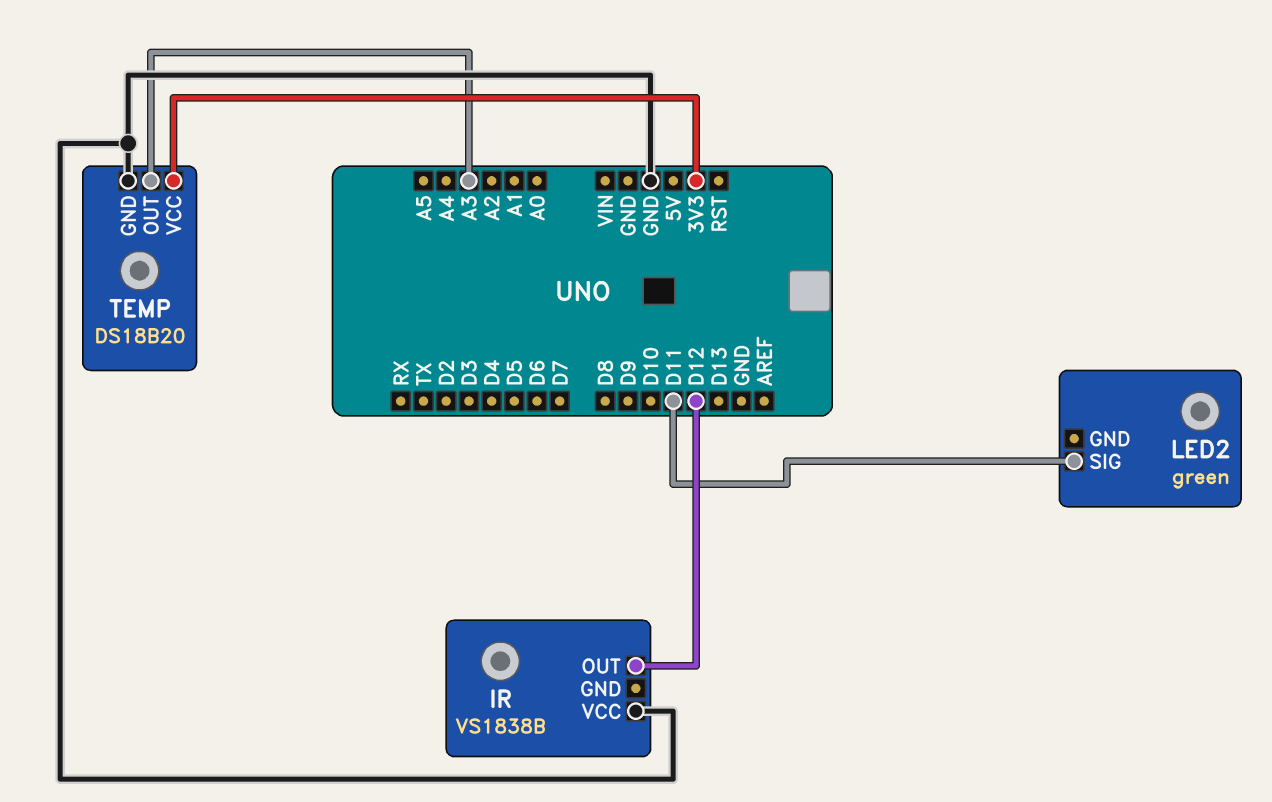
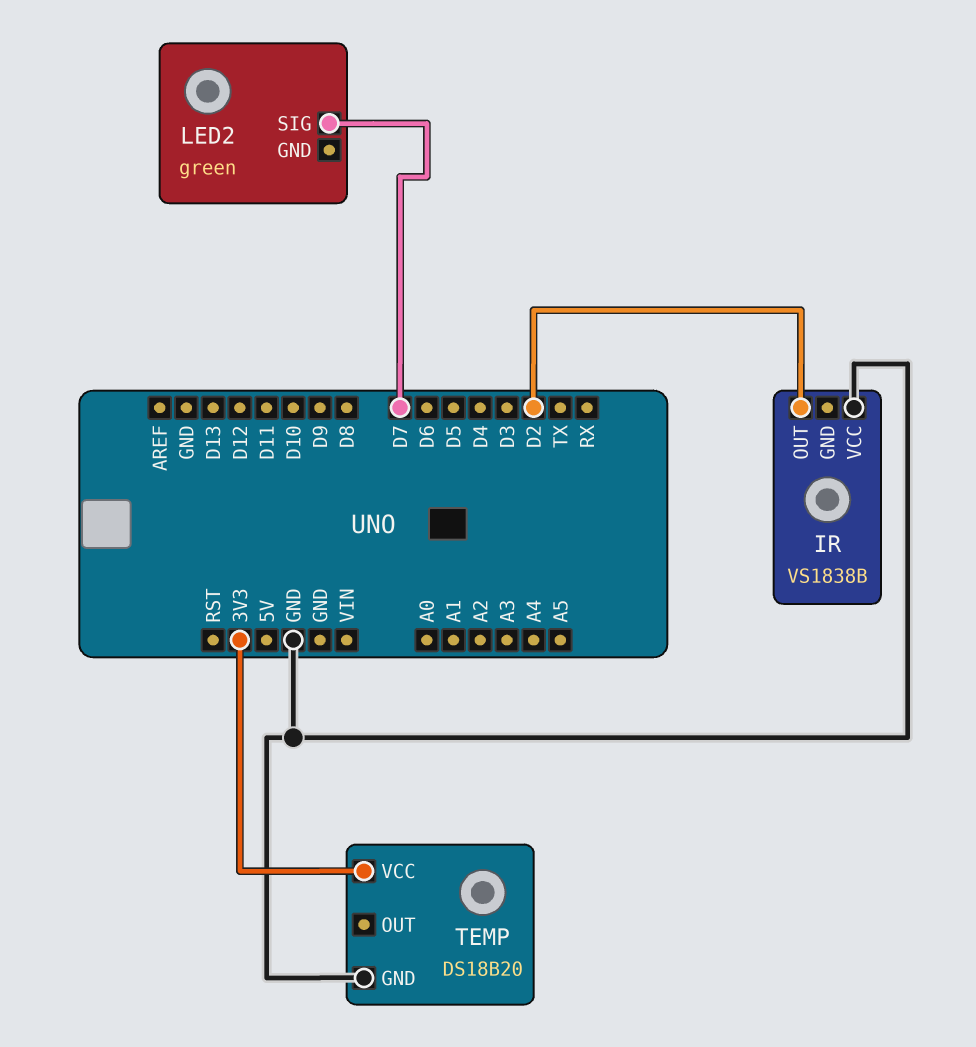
IR pin OUT: D12 -> D2
LED2 pin SIG: D11 -> D7
TEMP pin OUT: A3 -> none

